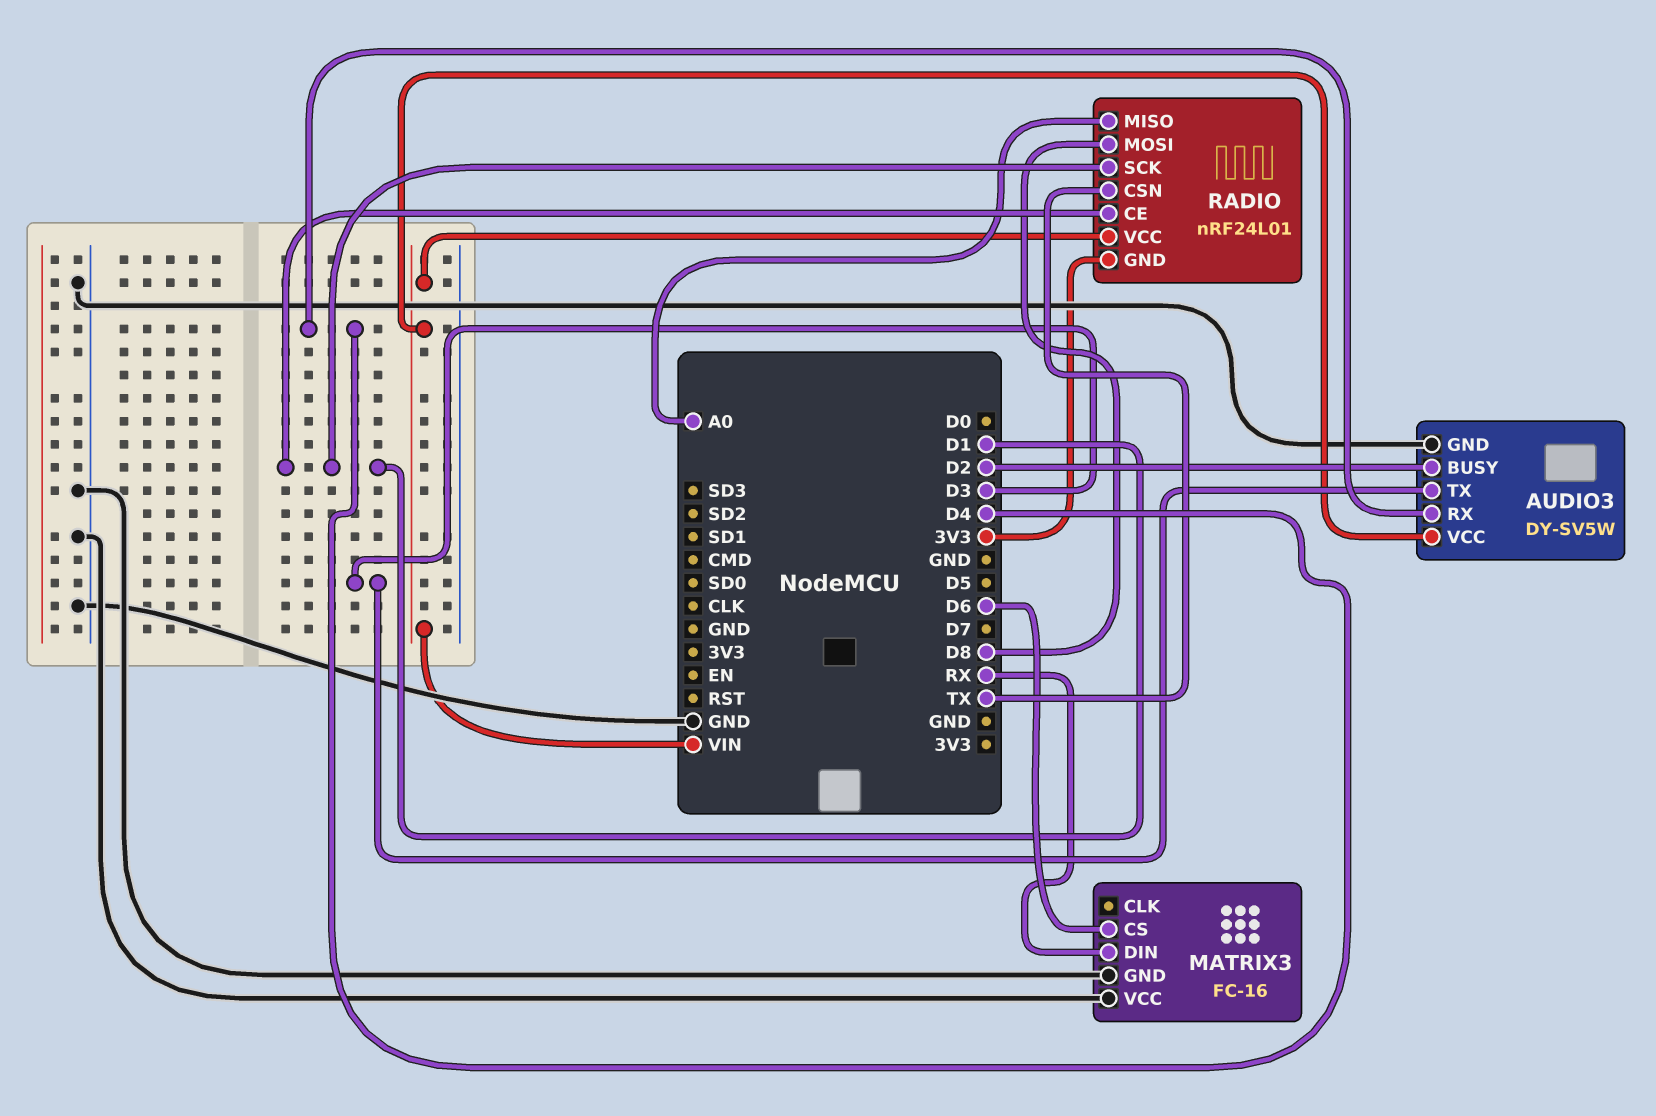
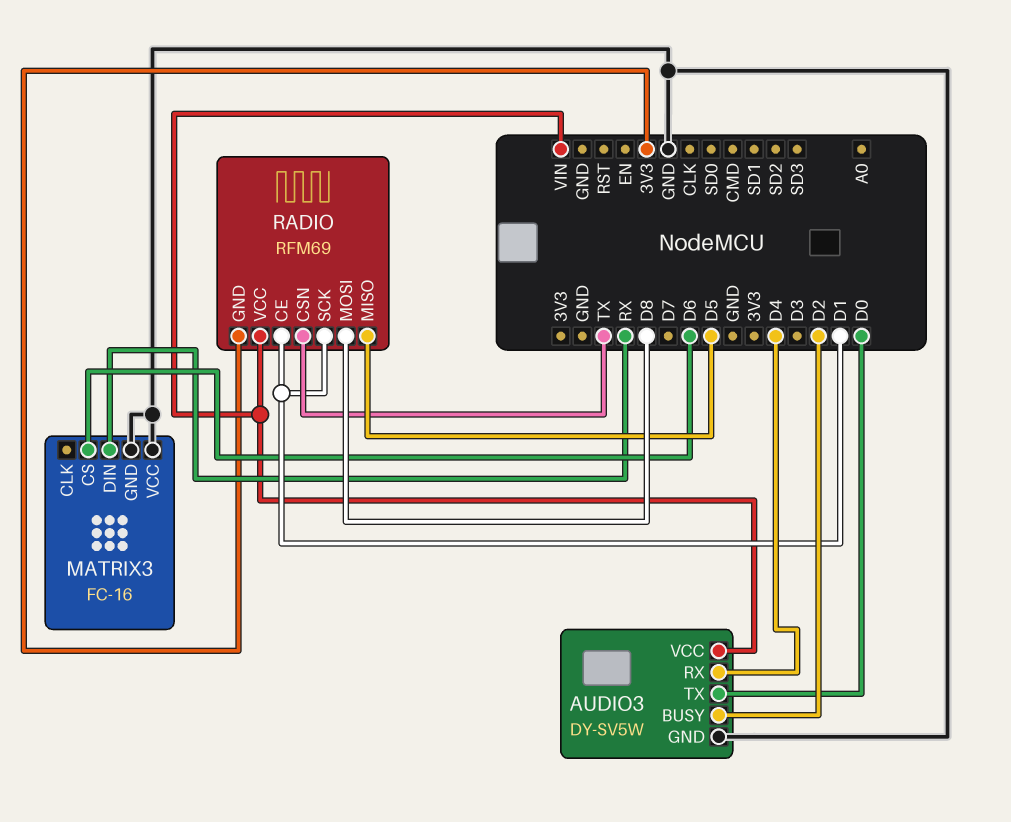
AUDIO3 pin TX: D3 -> D0
RADIO: nRF24L01 -> RFM69
RADIO pin MISO: A0 -> D5

